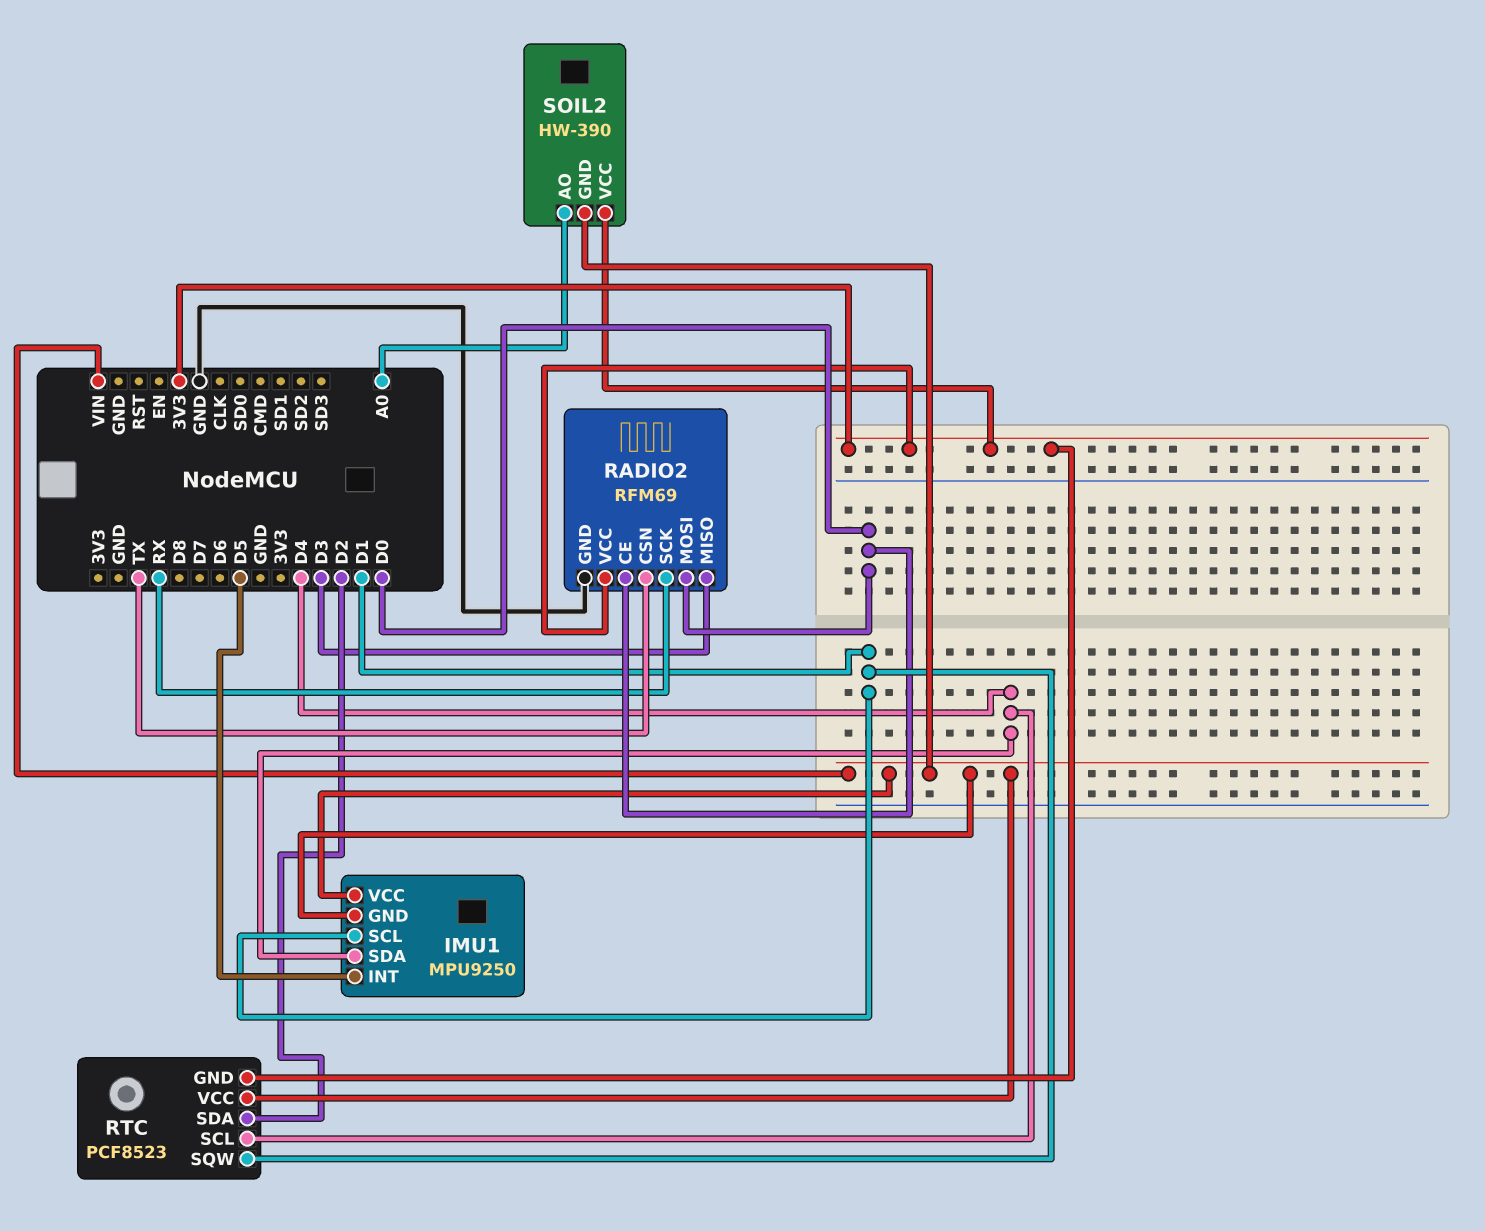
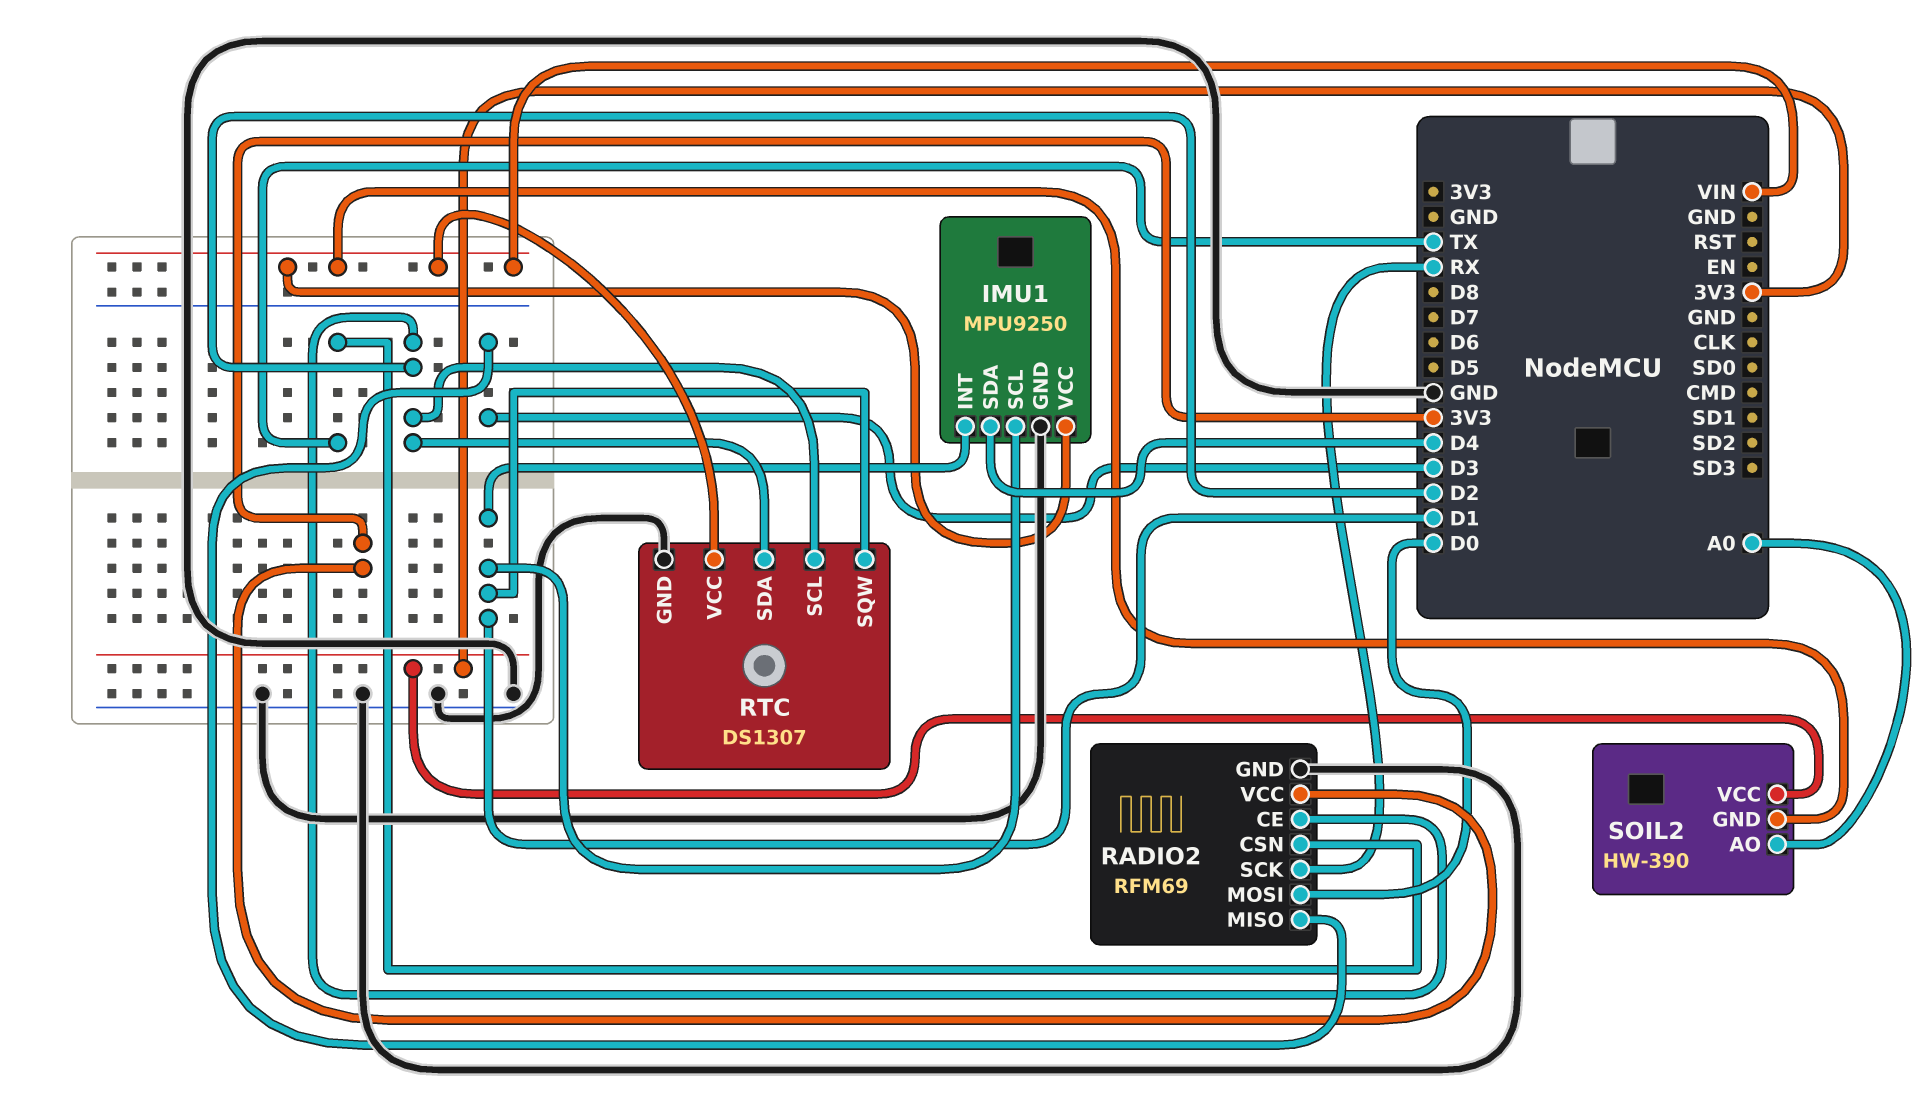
IMU1 pin GND: VIN -> GND
IMU1 pin INT: D5 -> D1
RADIO2 pin CE: D0 -> D2
RTC: PCF8523 -> DS1307
RTC pin GND: 3V3 -> GND
RTC pin SCL: D4 -> D2

